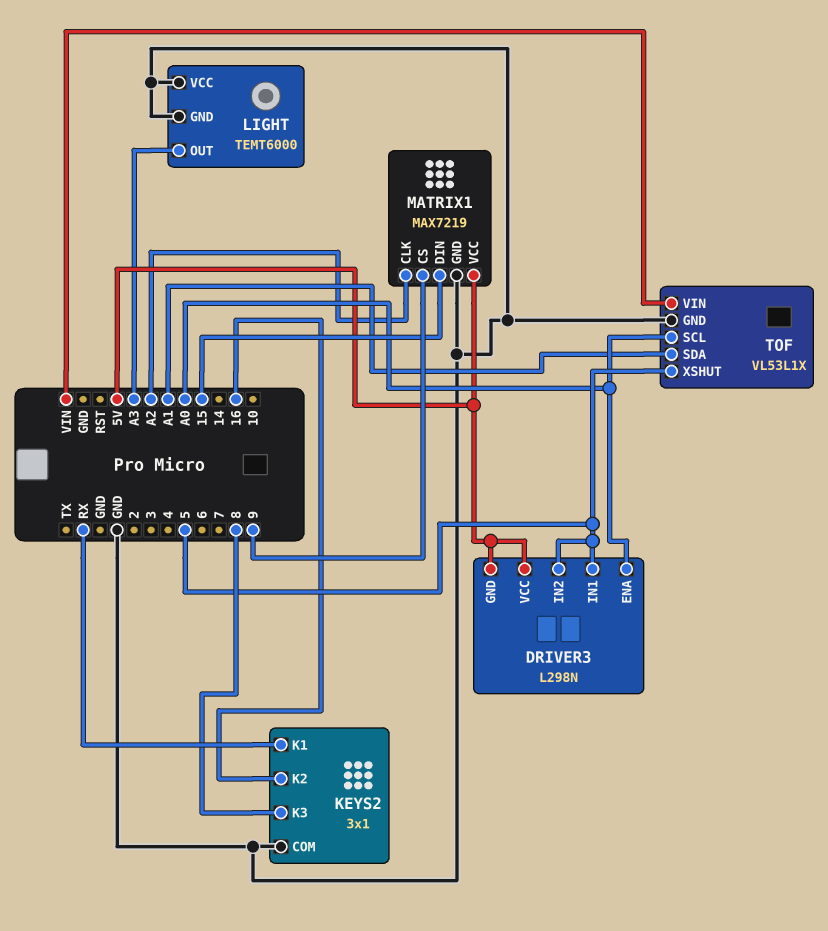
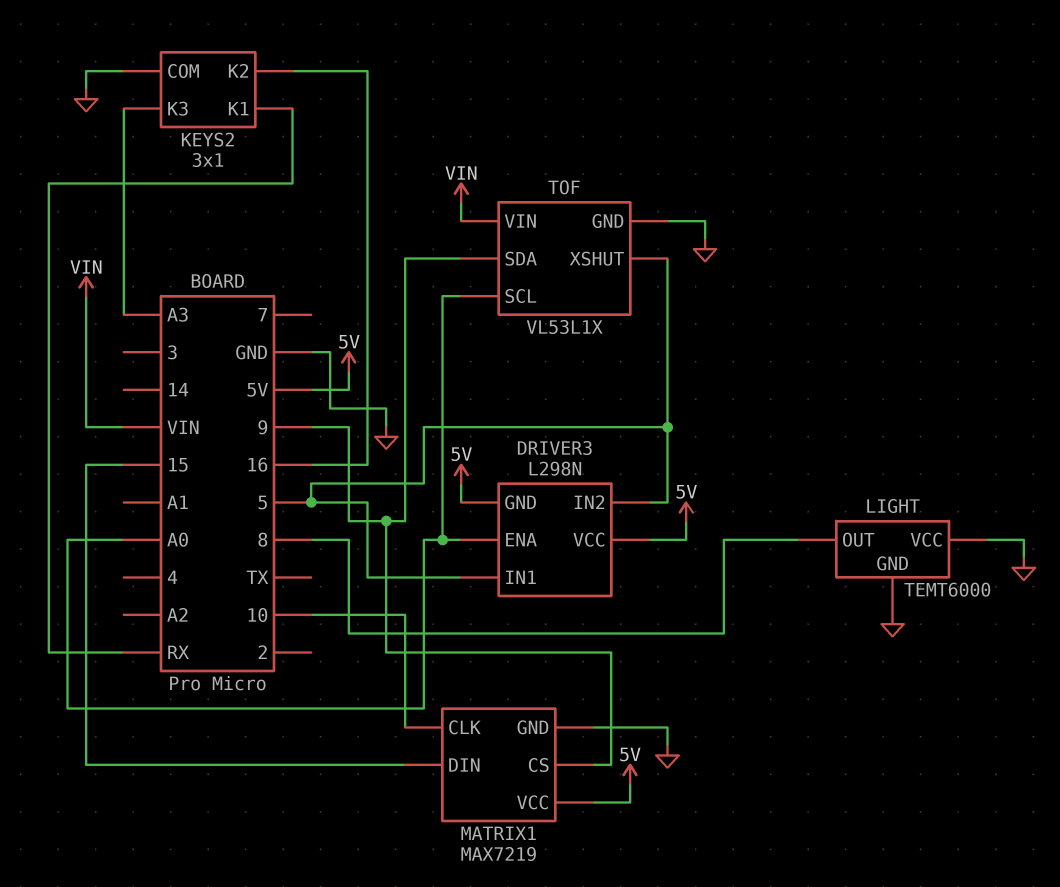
KEYS2 pin K3: 8 -> A3
LIGHT pin OUT: A3 -> 8
MATRIX1 pin CLK: A2 -> 10
TOF pin SDA: A1 -> 9

